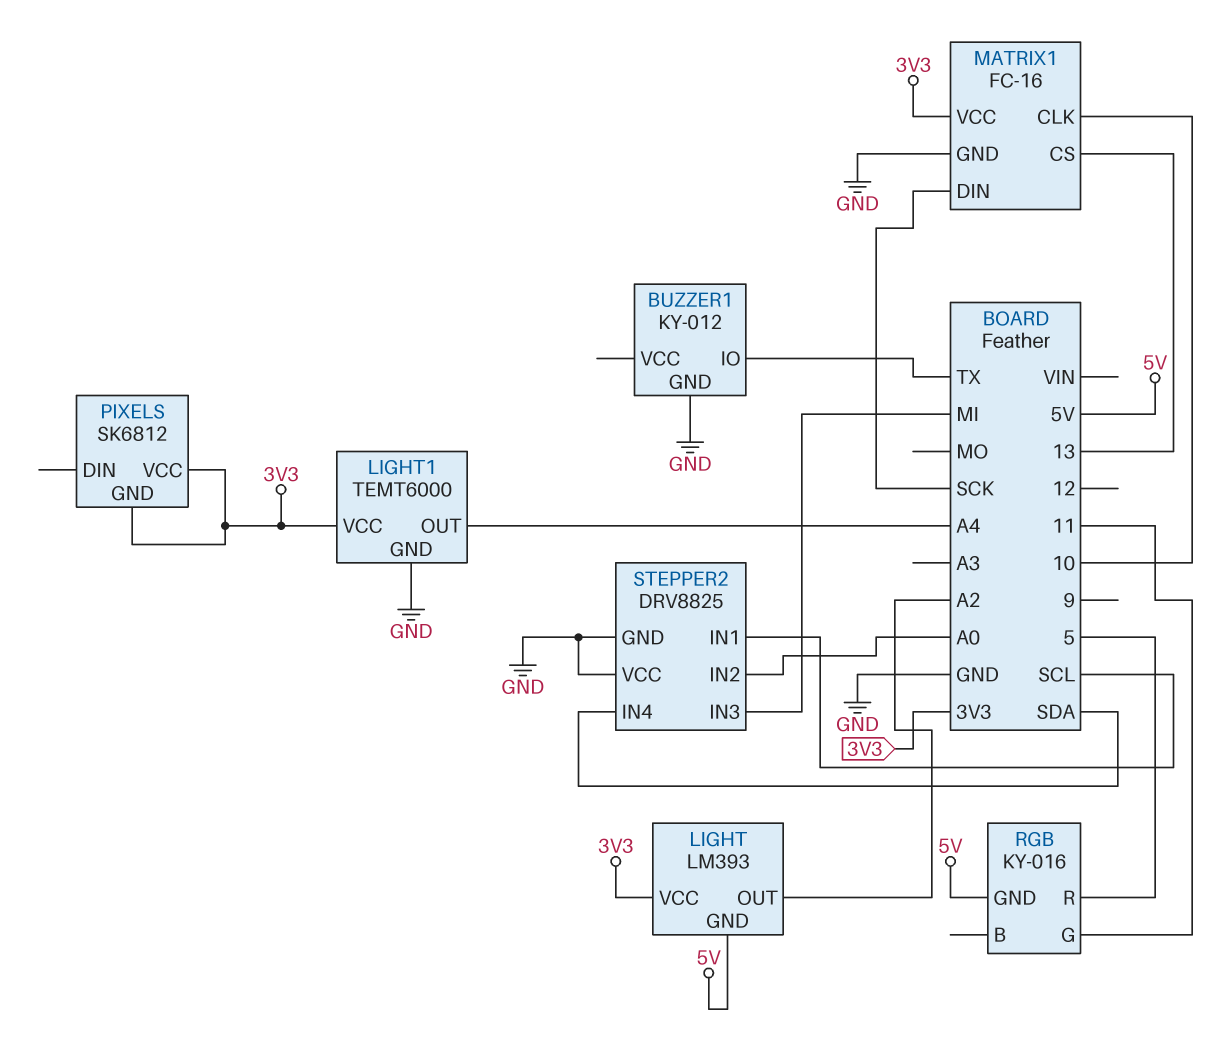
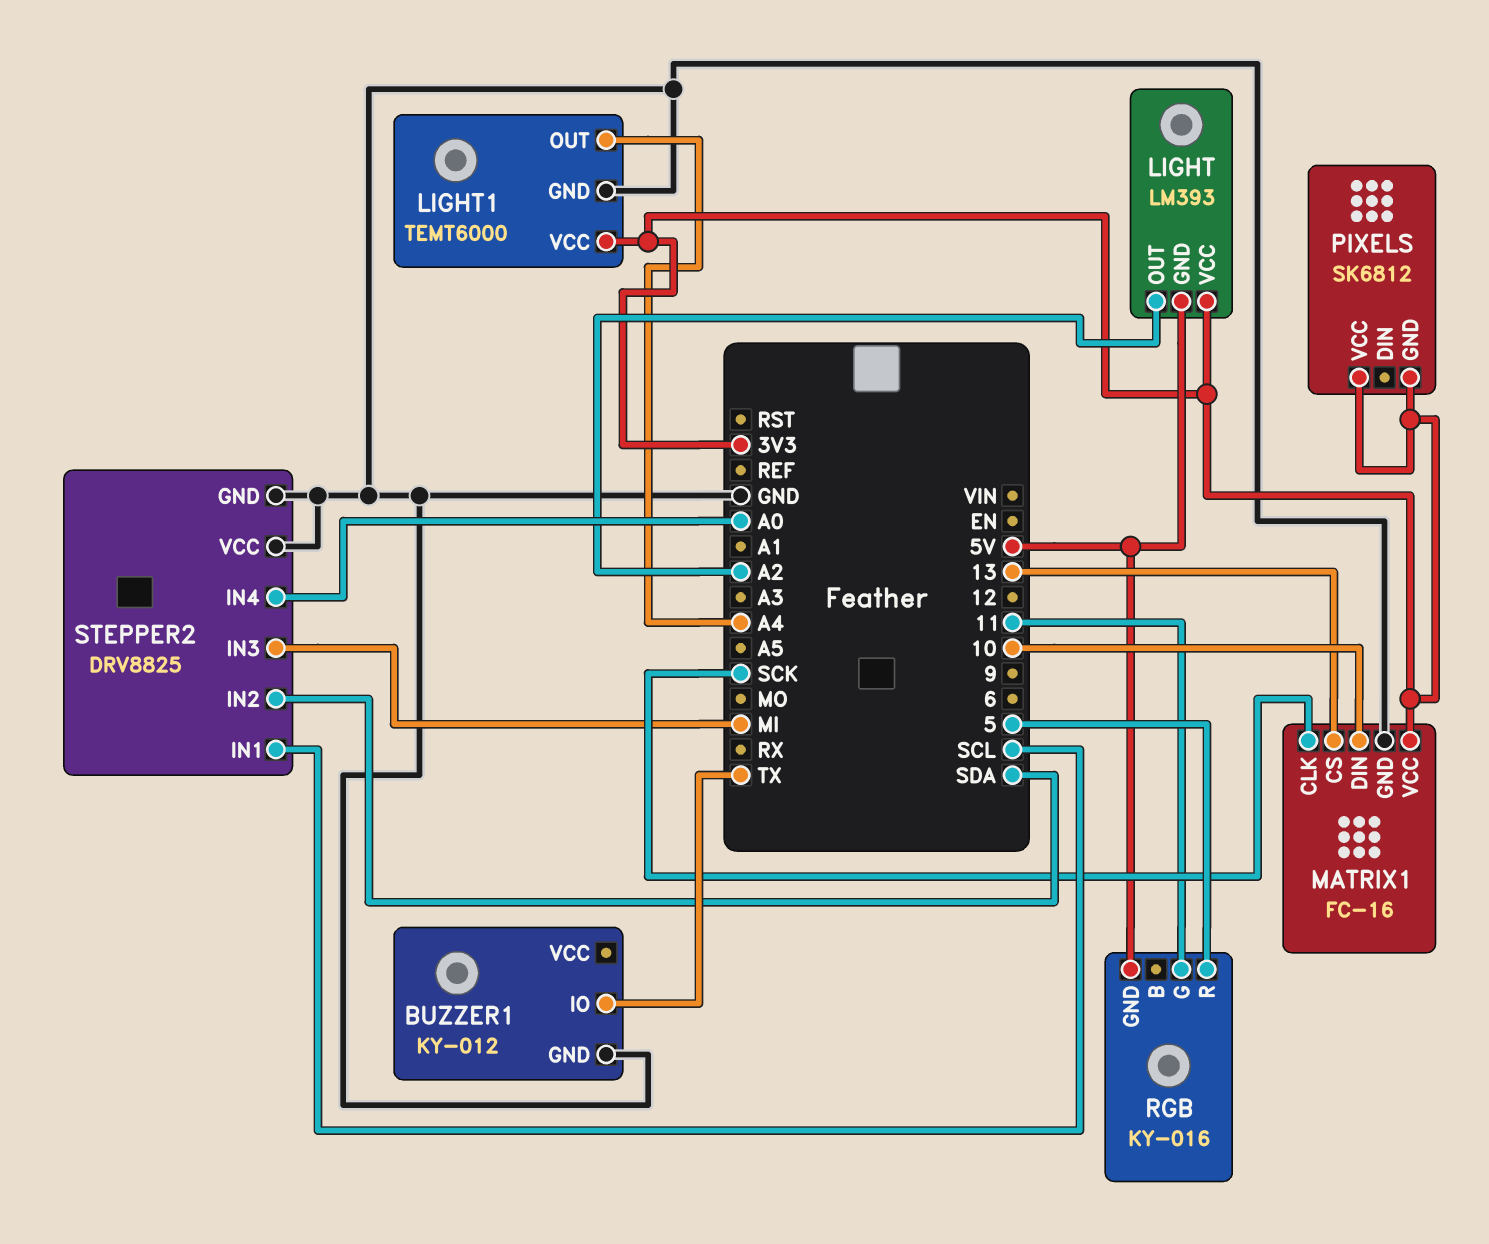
MATRIX1 pin CLK: 10 -> SCK
MATRIX1 pin DIN: SCK -> 10
STEPPER2 pin IN2: A0 -> SDA
STEPPER2 pin IN4: SDA -> A0

